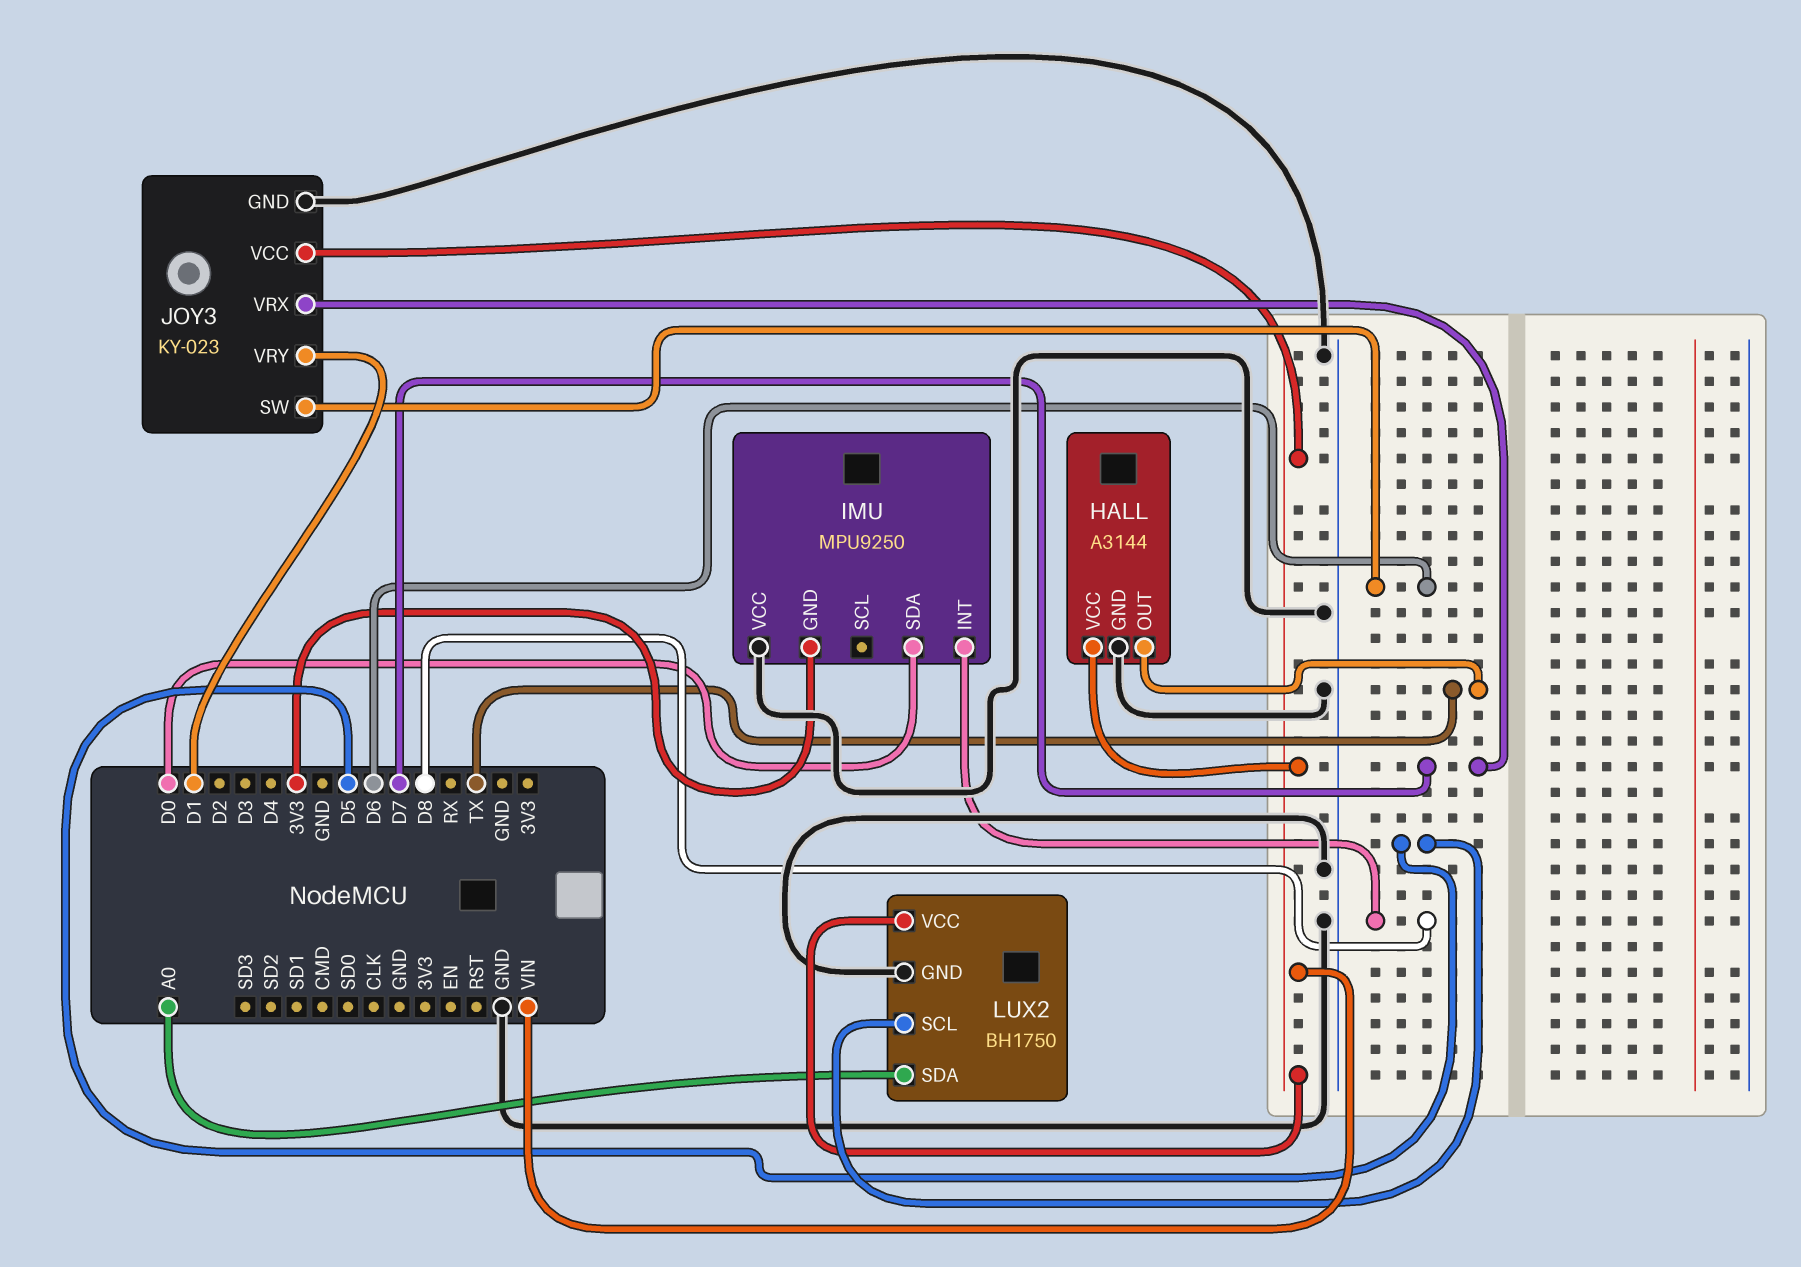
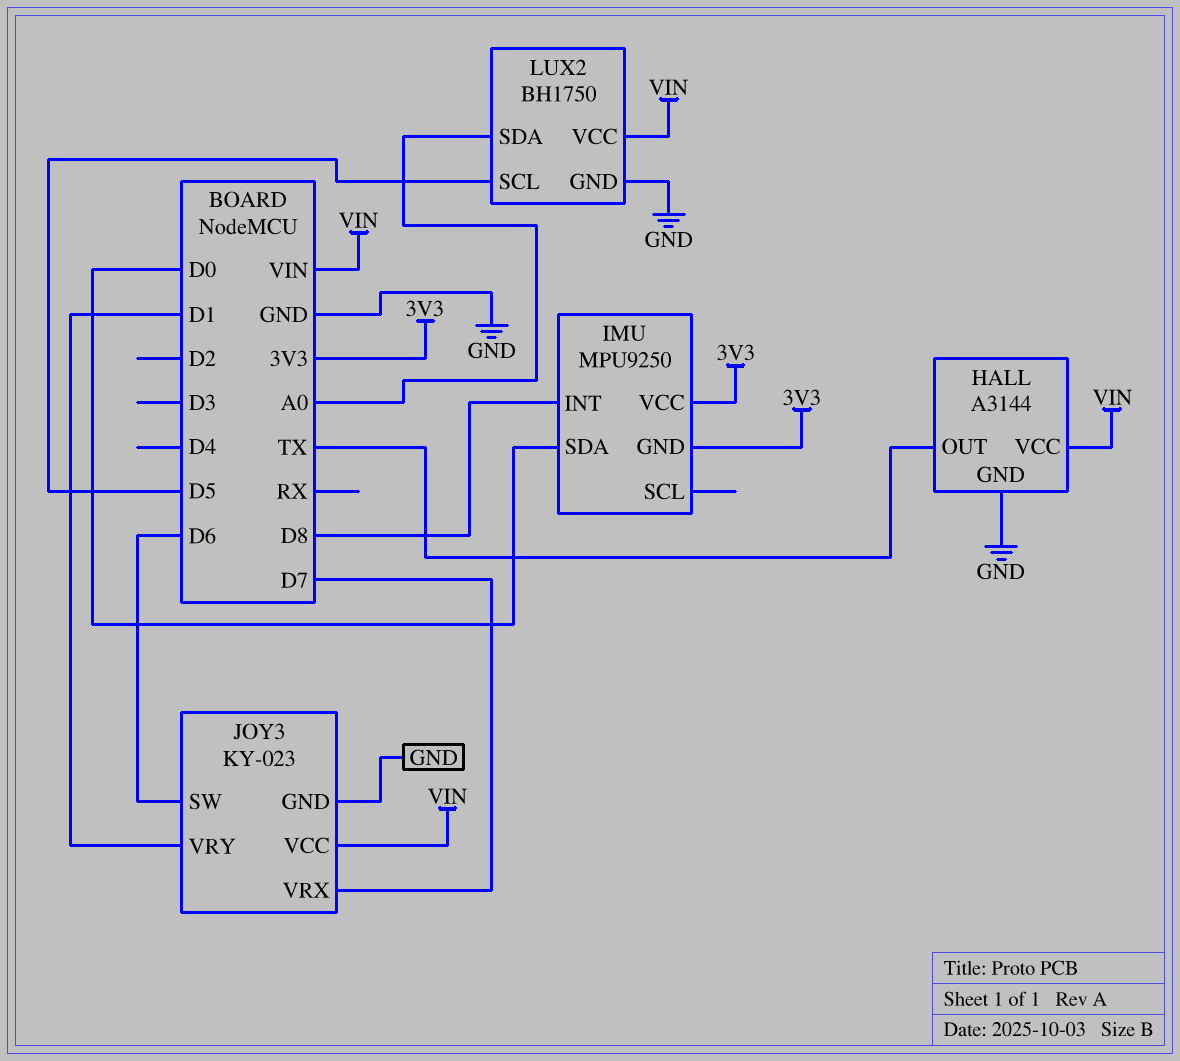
IMU pin VCC: GND -> 3V3

